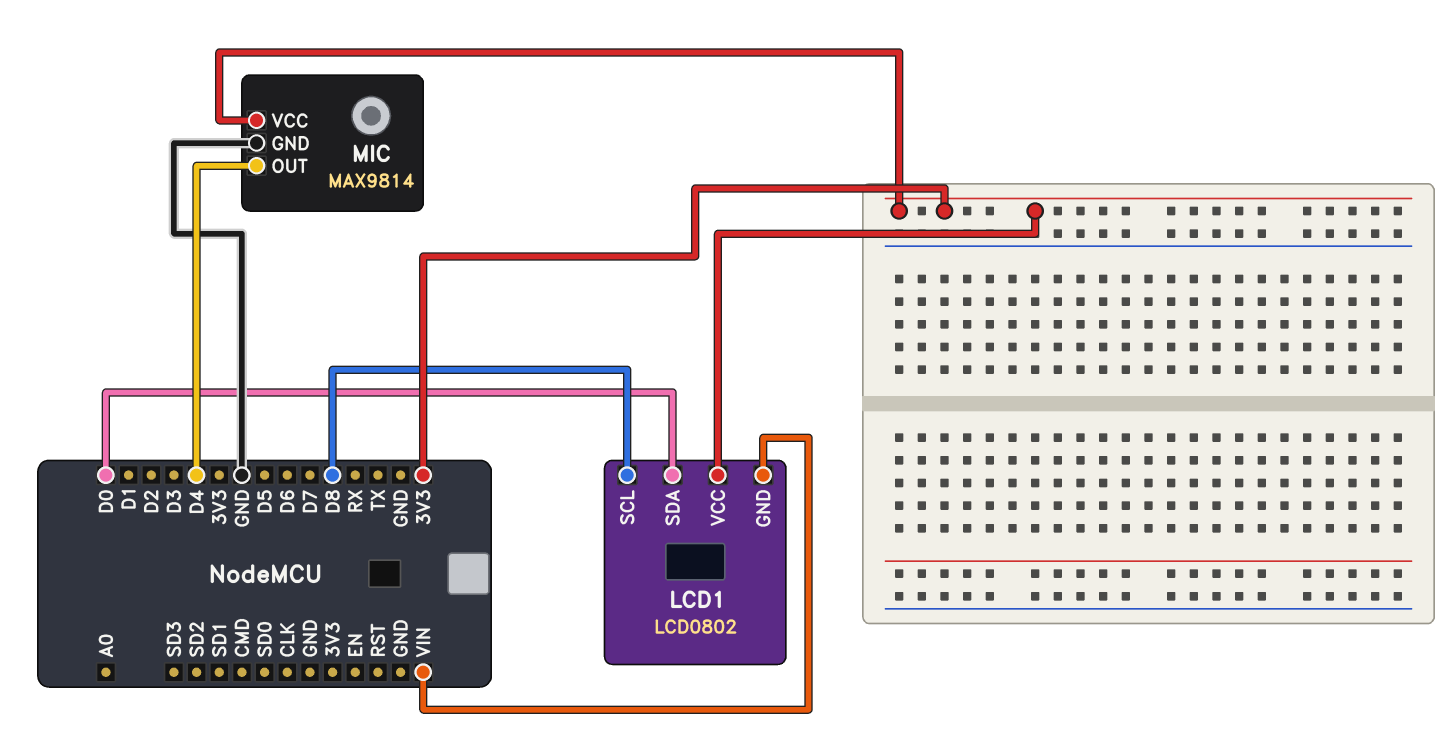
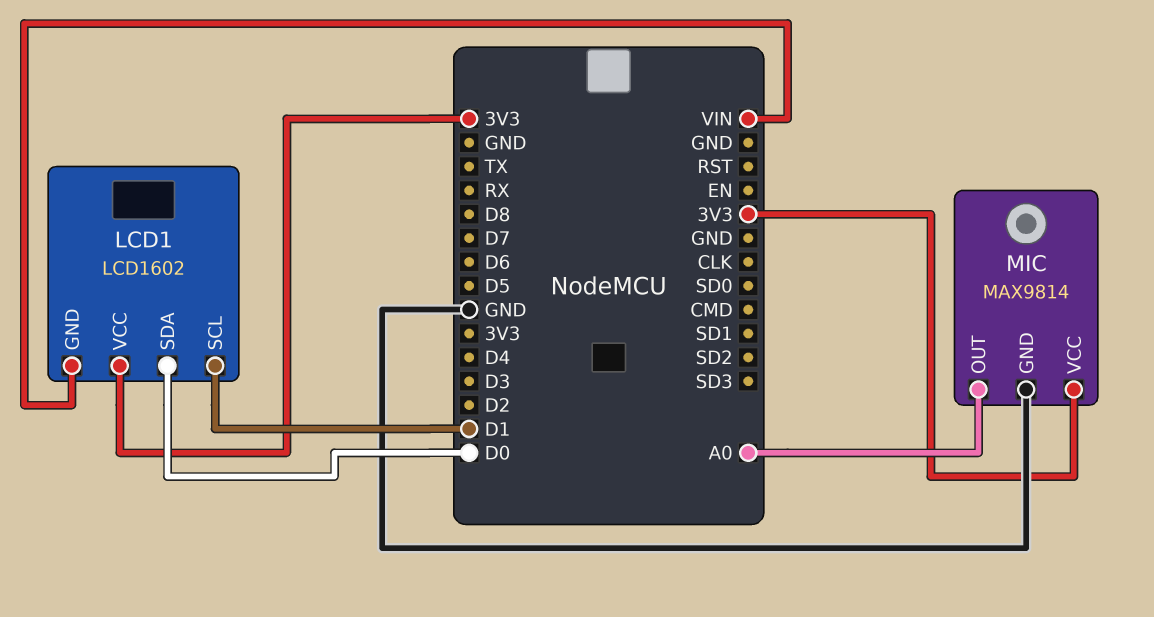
LCD1: LCD0802 -> LCD1602
LCD1 pin SCL: D8 -> D1
MIC pin OUT: D4 -> A0

